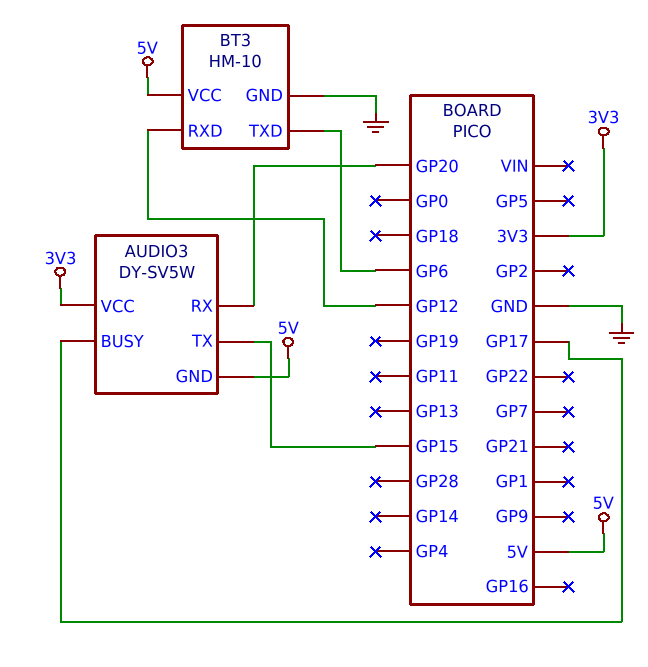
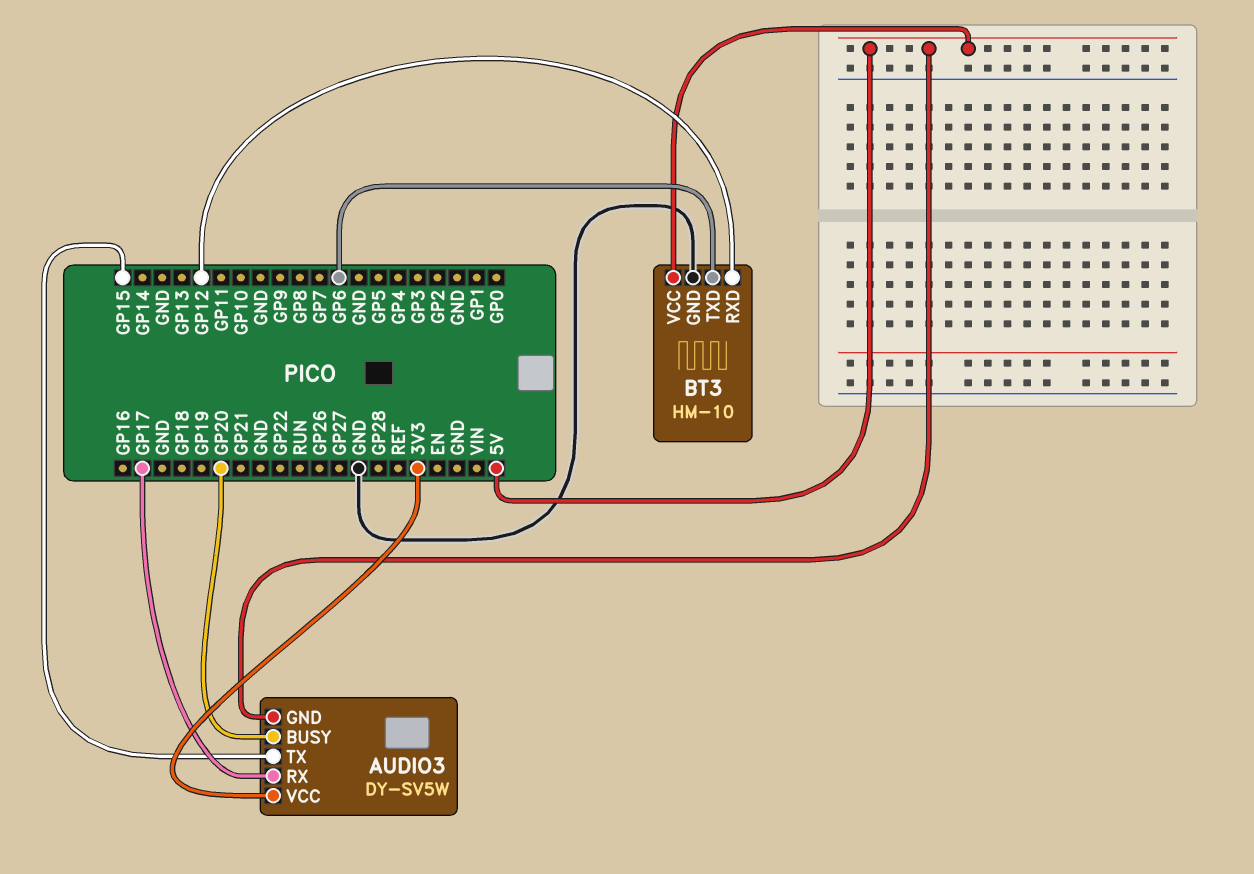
AUDIO3 pin BUSY: GP17 -> GP20
AUDIO3 pin RX: GP20 -> GP17

